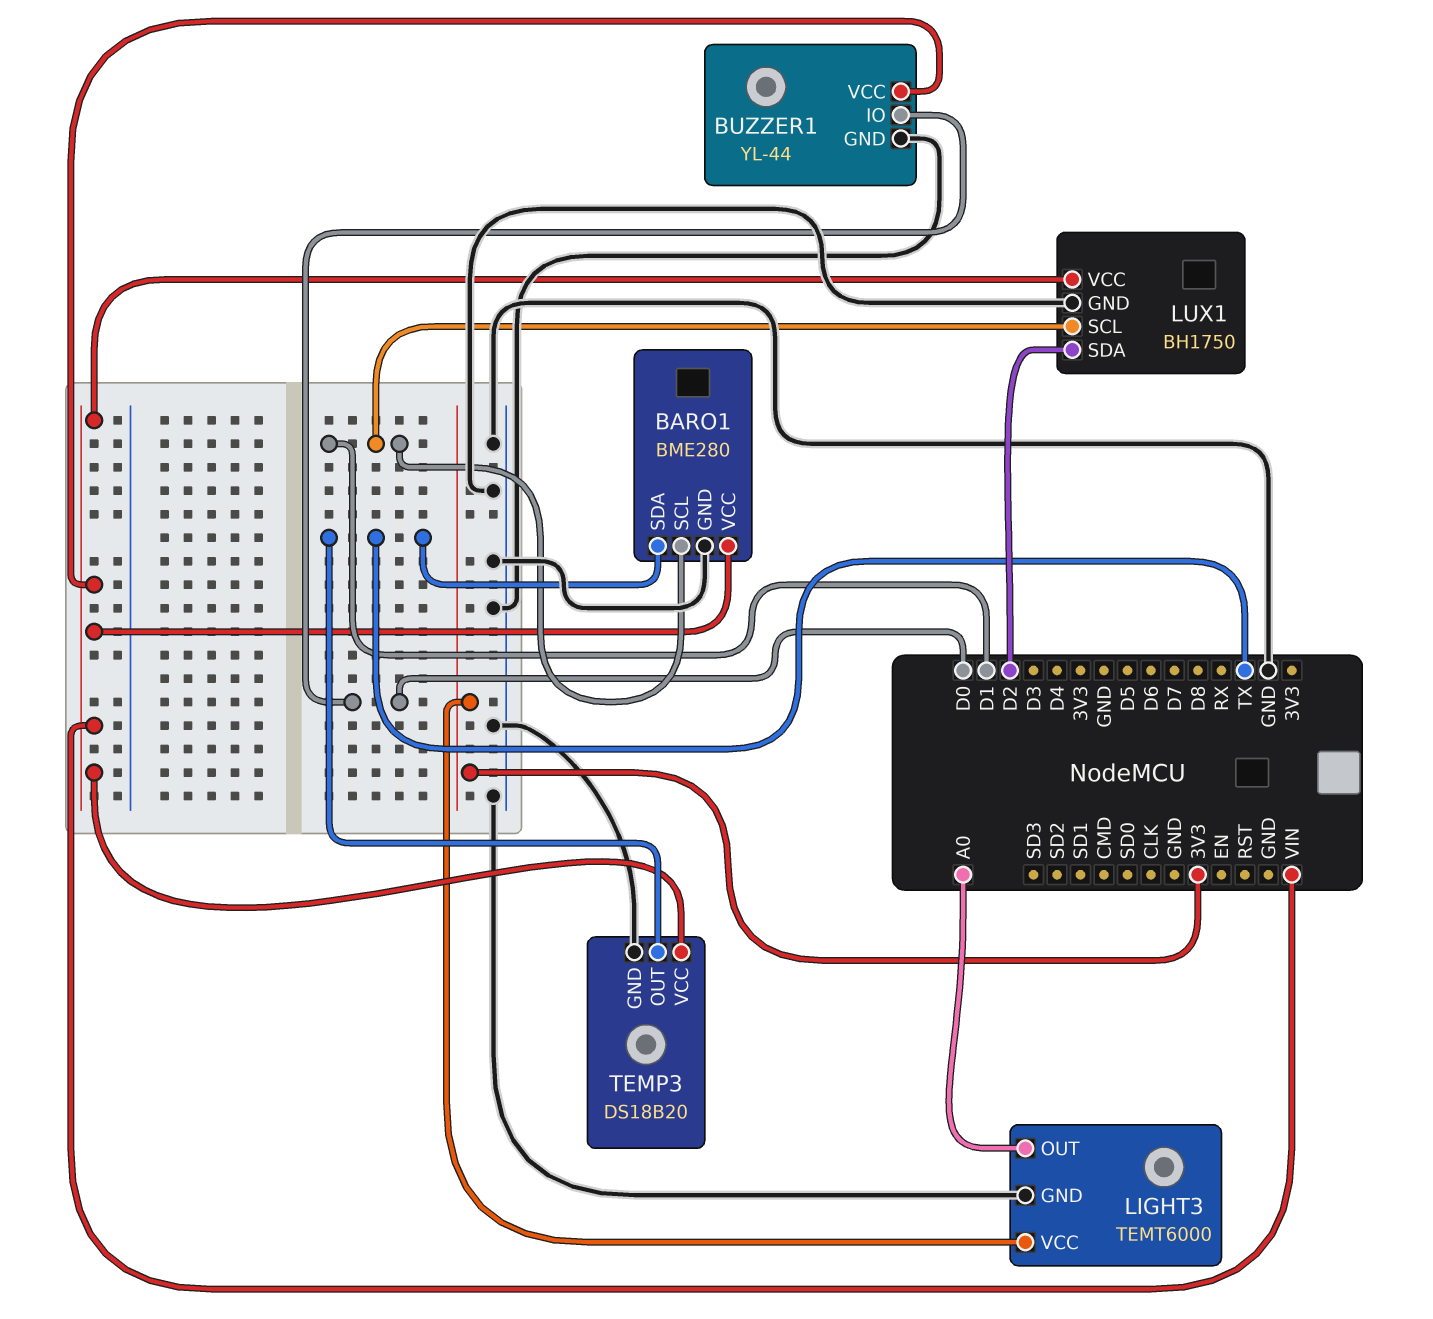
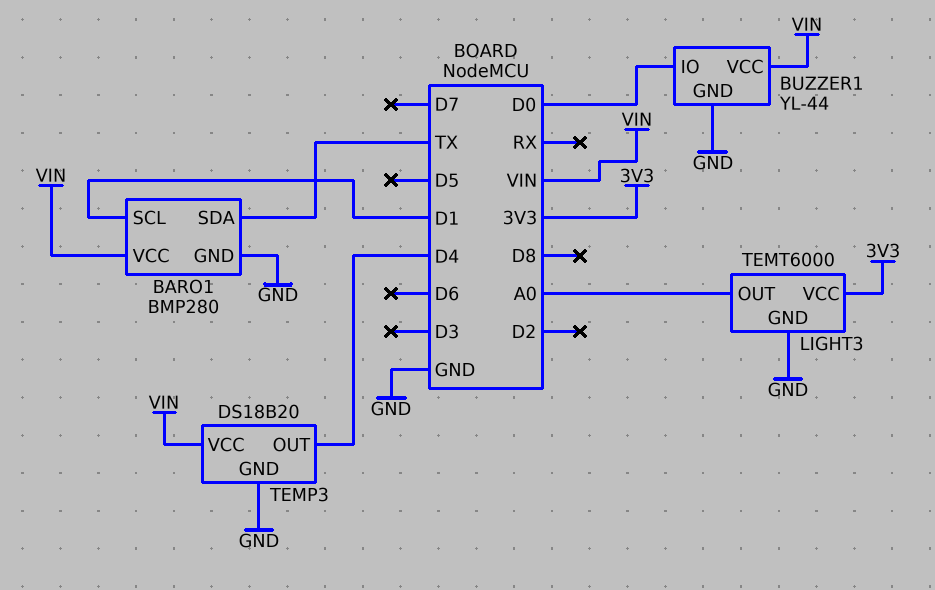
BARO1: BME280 -> BMP280
LUX1: BH1750 -> none
LUX1 pin GND: GND -> none
LUX1 pin SCL: D1 -> none
LUX1 pin SDA: D2 -> none
LUX1 pin VCC: VIN -> none
TEMP3 pin OUT: TX -> D4

